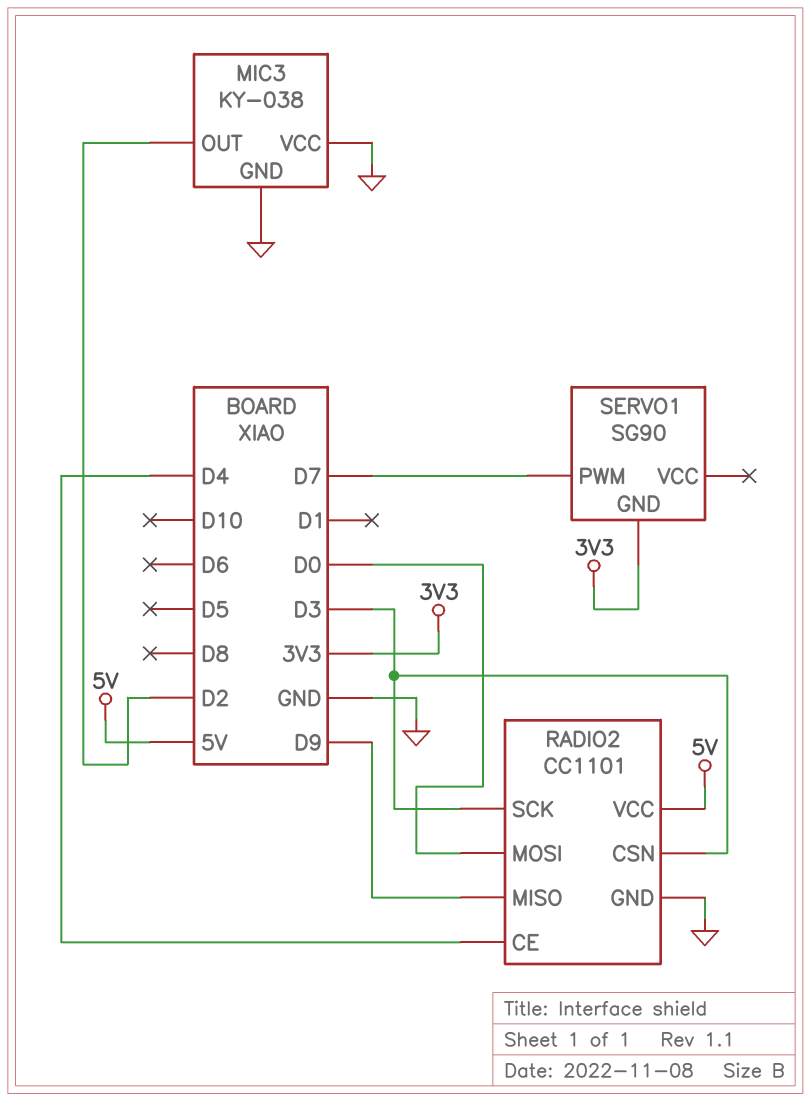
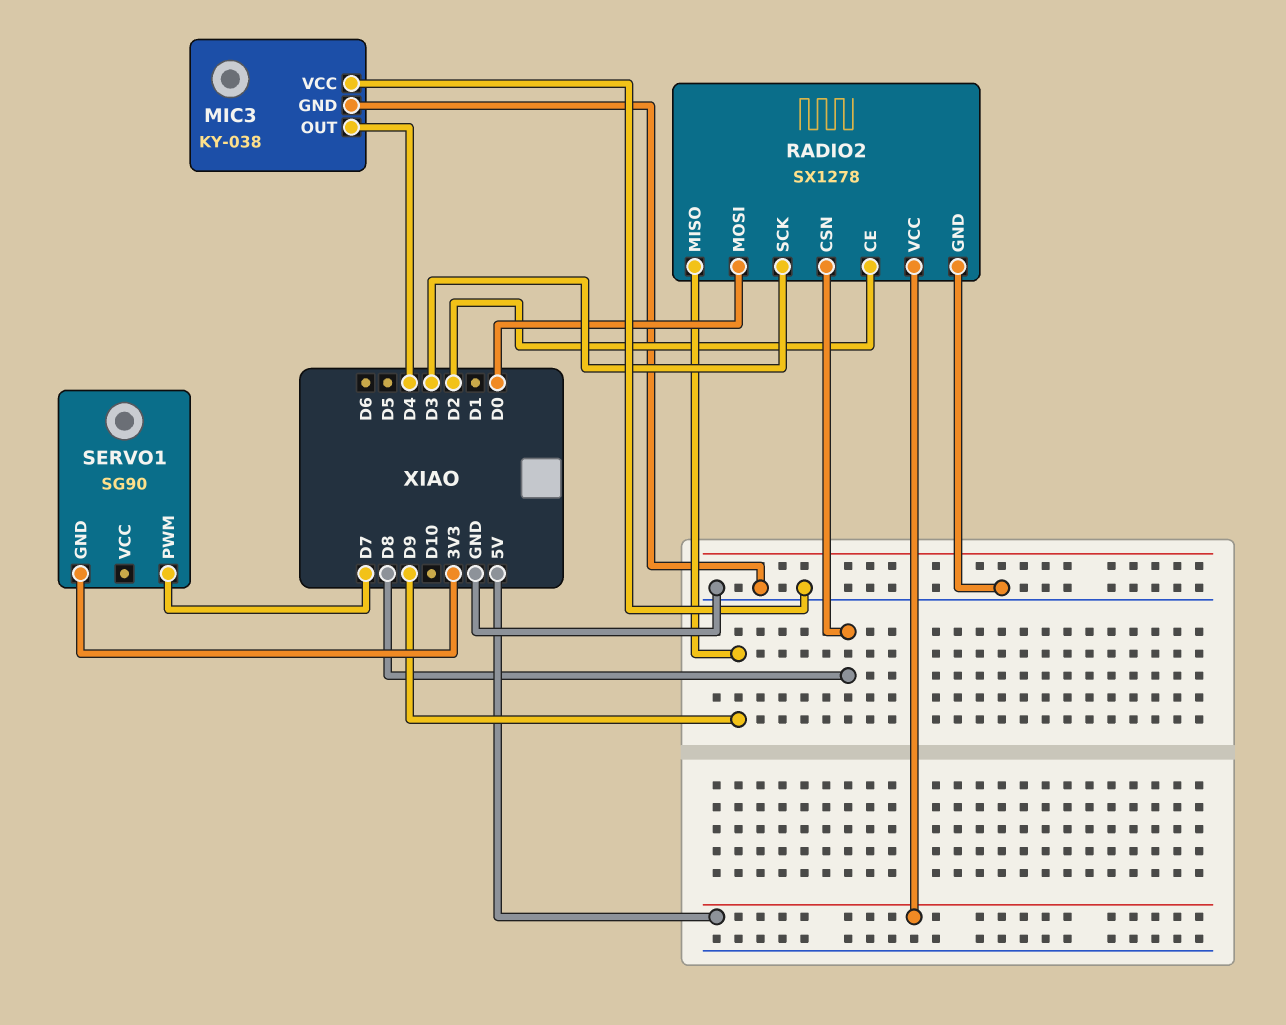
MIC3 pin OUT: D2 -> D4
RADIO2: CC1101 -> SX1278
RADIO2 pin CE: D4 -> D2
RADIO2 pin CSN: D3 -> D8

